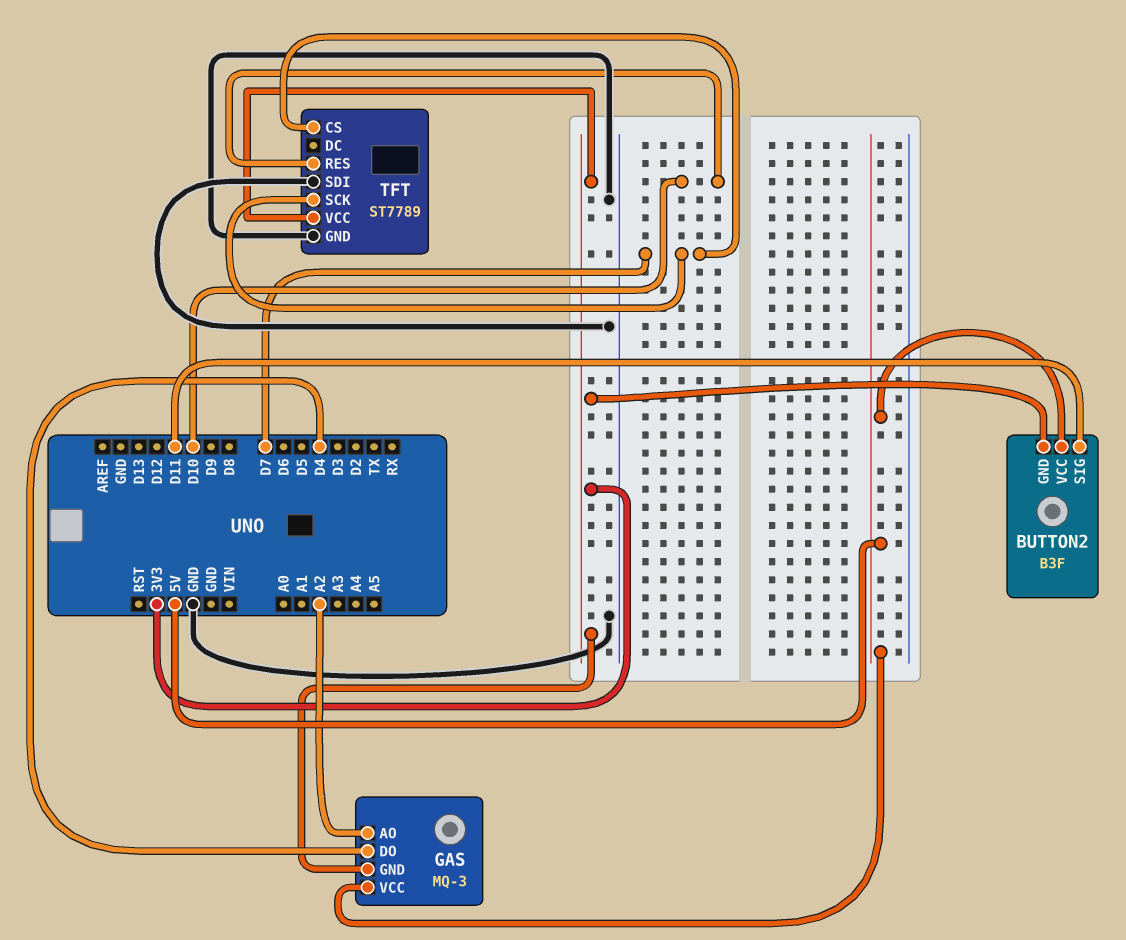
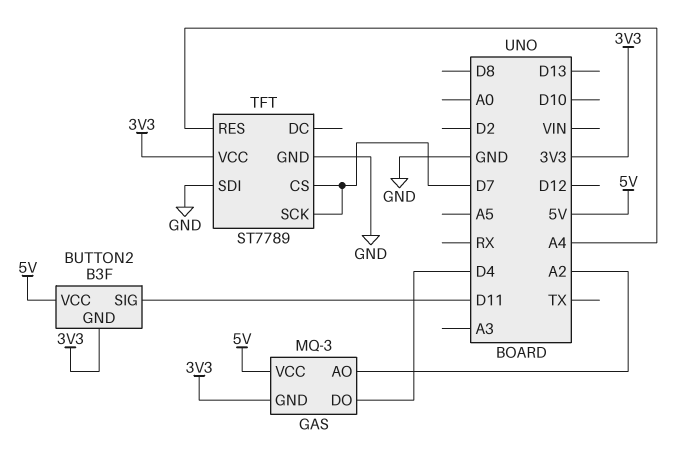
TFT pin RES: D10 -> A4

